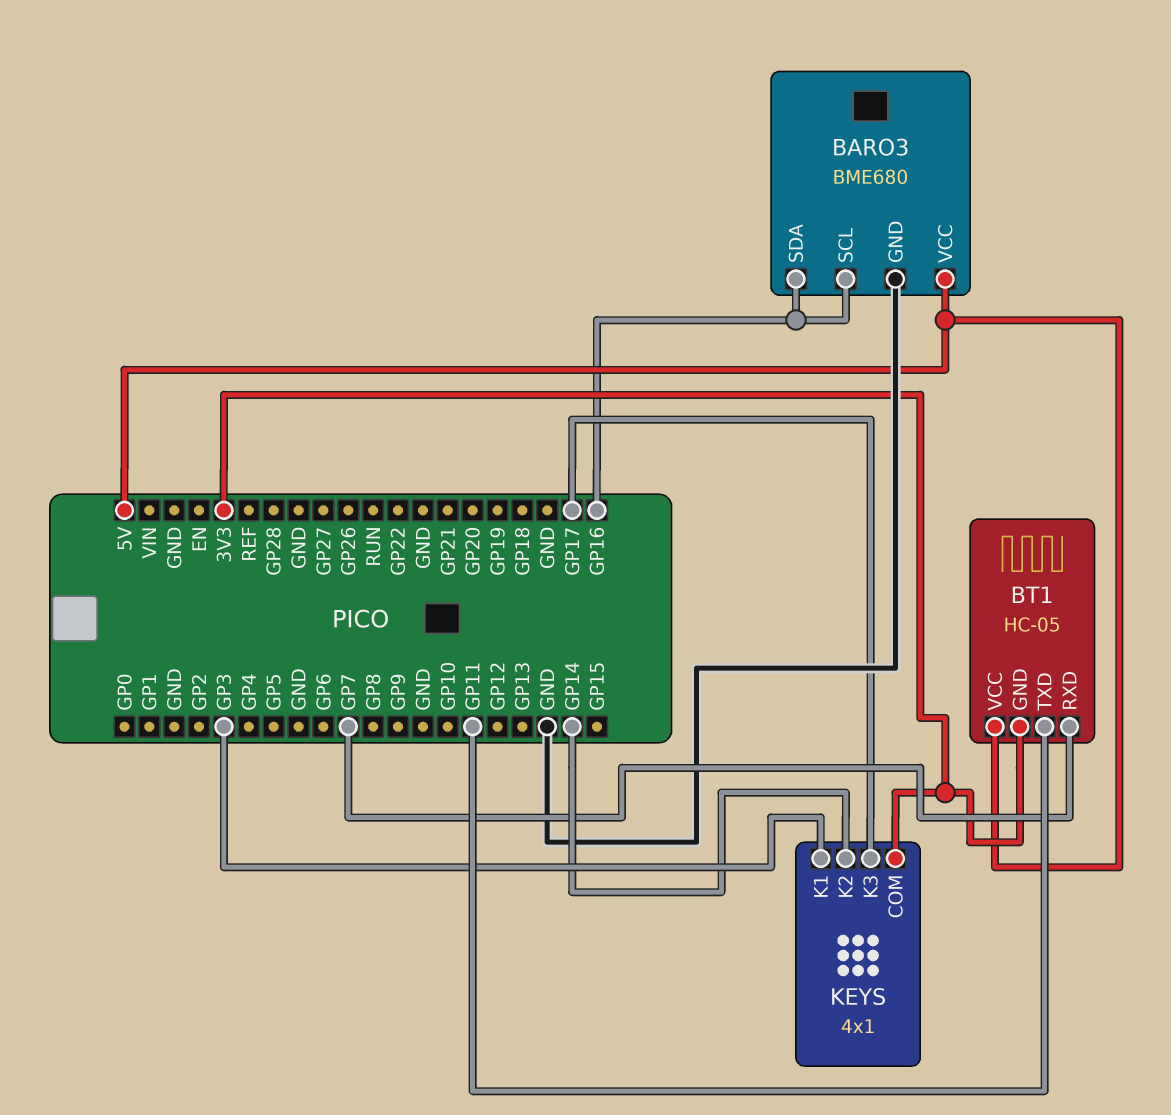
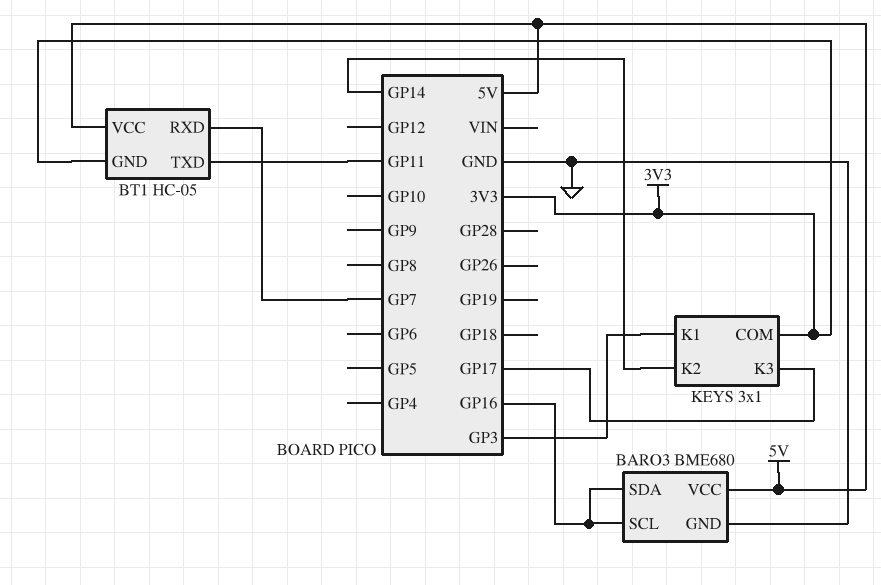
KEYS: 4x1 -> 3x1

